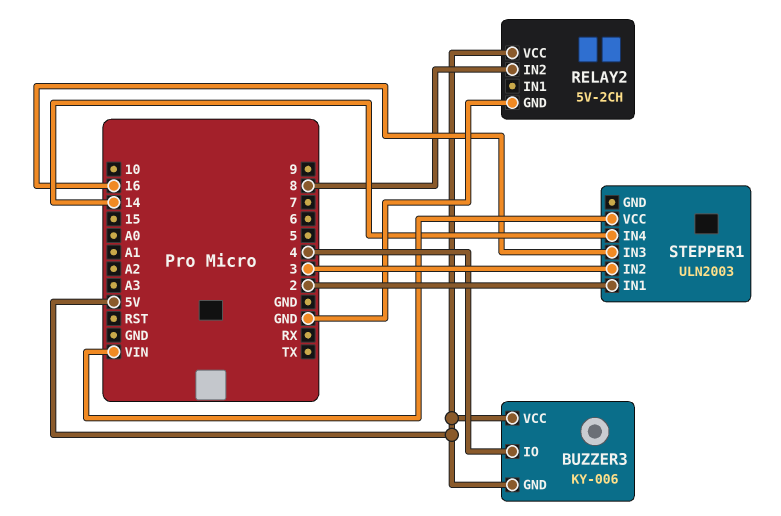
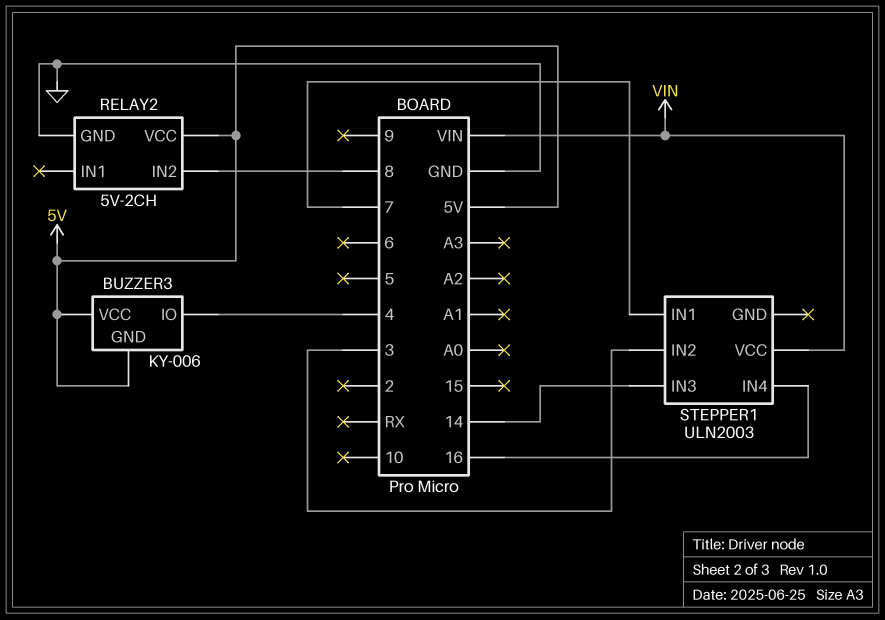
STEPPER1 pin IN1: 2 -> 7
STEPPER1 pin IN3: 16 -> 14
STEPPER1 pin IN4: 14 -> 16

